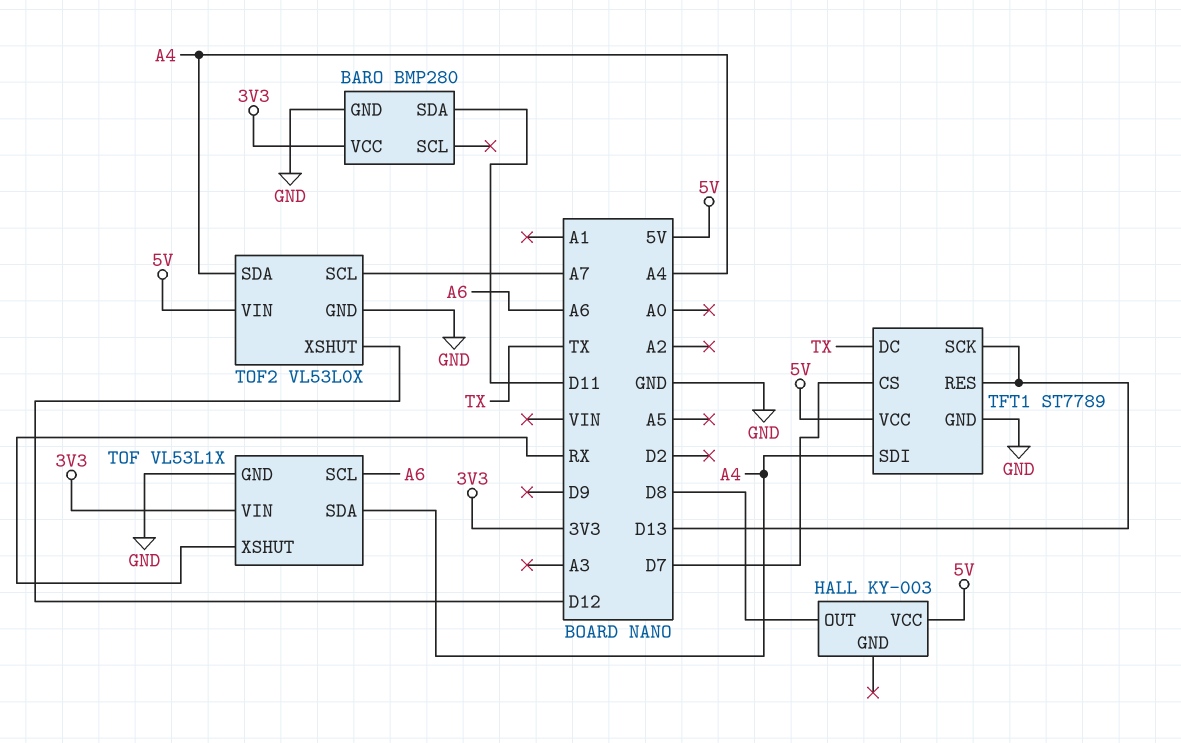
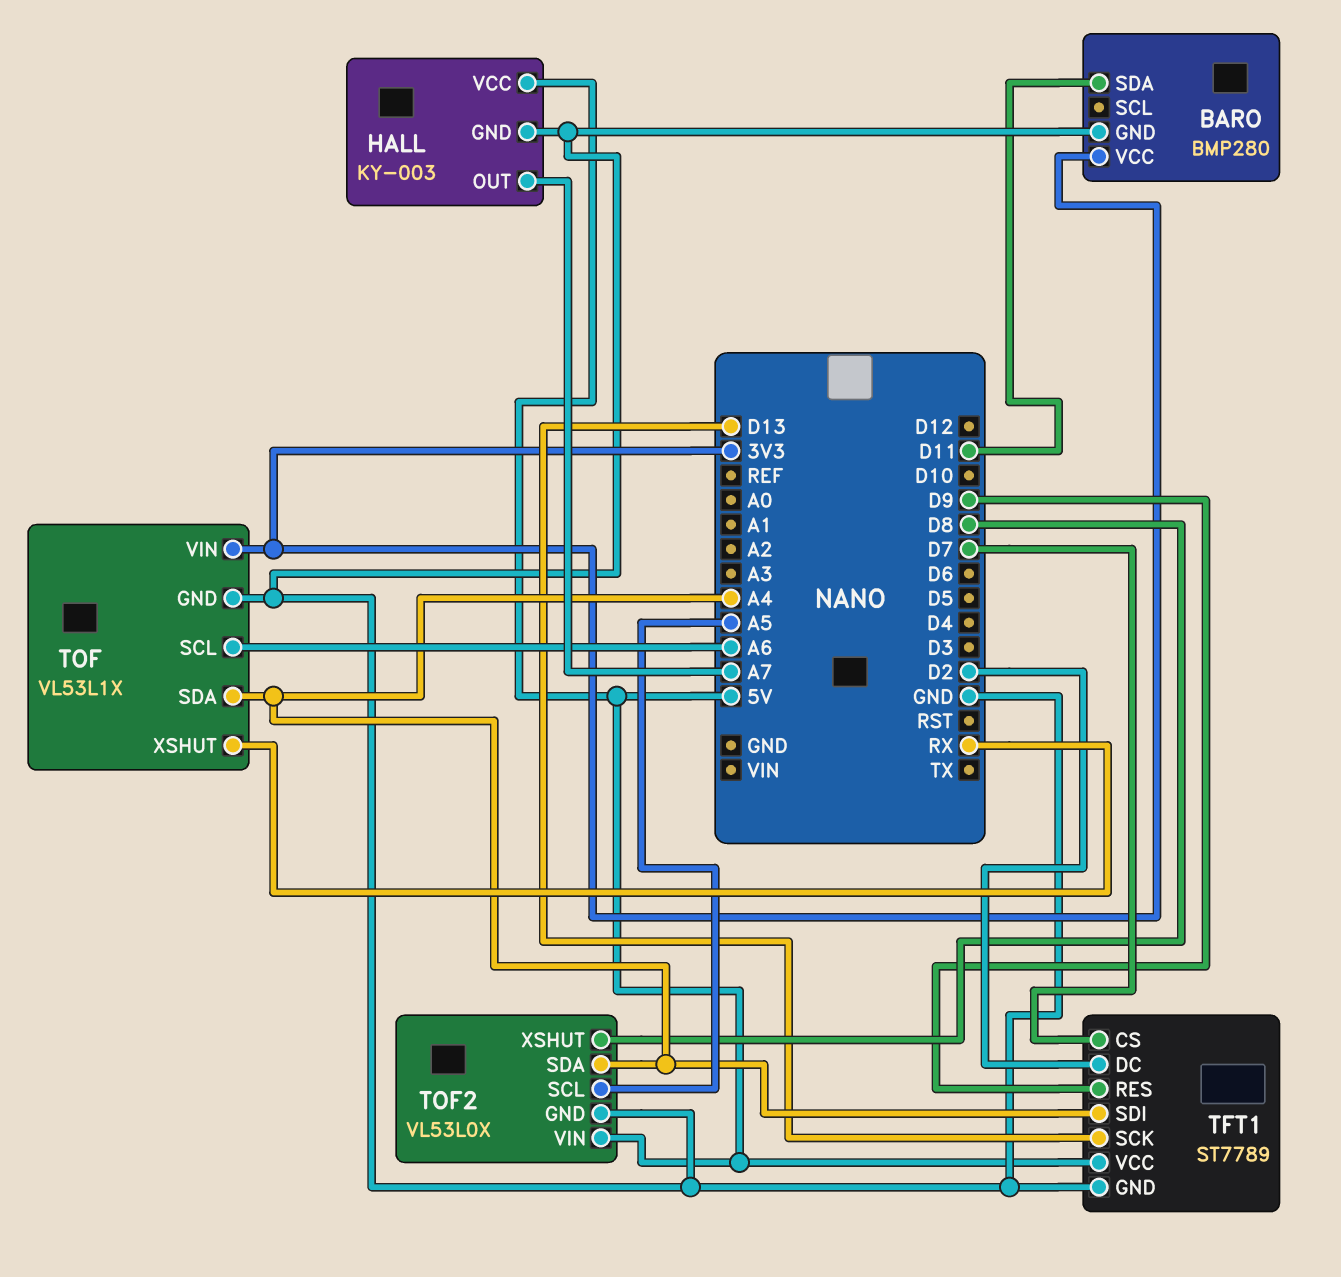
HALL pin GND: none -> GND
HALL pin OUT: D8 -> A7
TFT1 pin DC: TX -> D2
TFT1 pin RES: D13 -> D9
TOF2 pin SCL: A7 -> A5
TOF2 pin XSHUT: D12 -> D8

